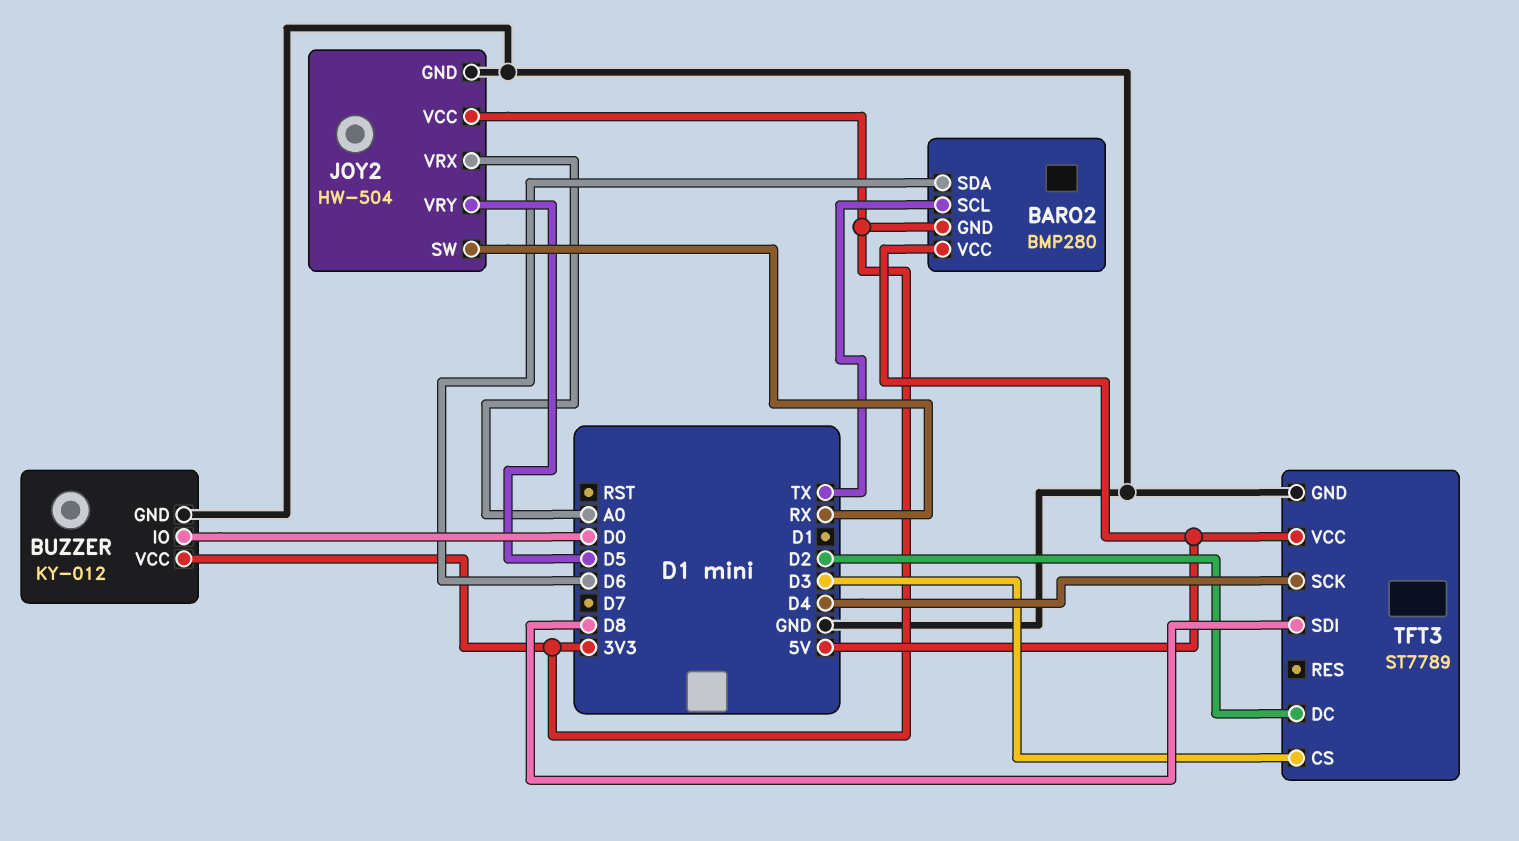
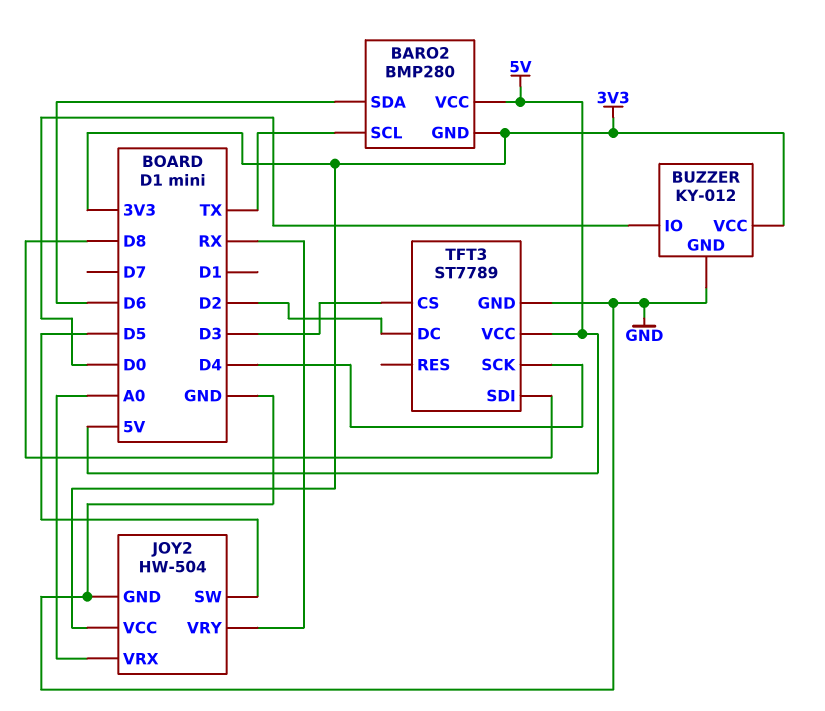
JOY2 pin SW: RX -> D5
JOY2 pin VRY: D5 -> RX

